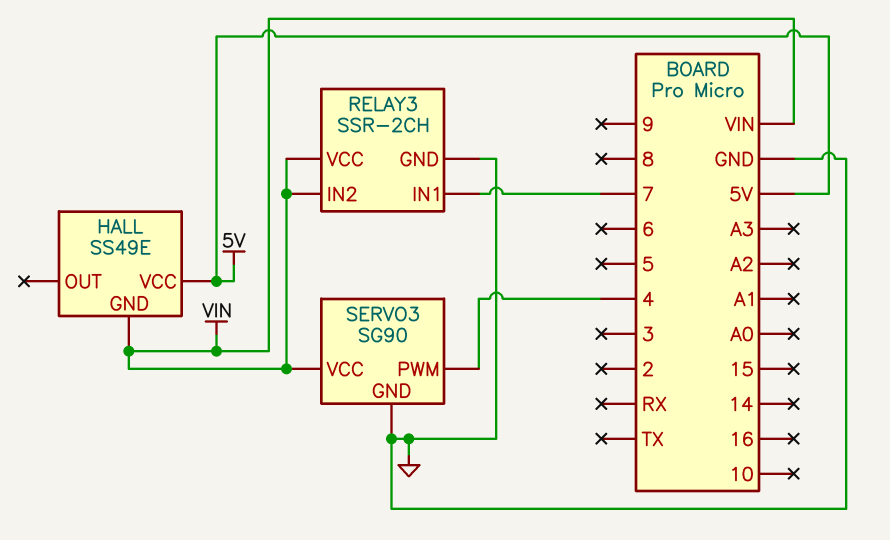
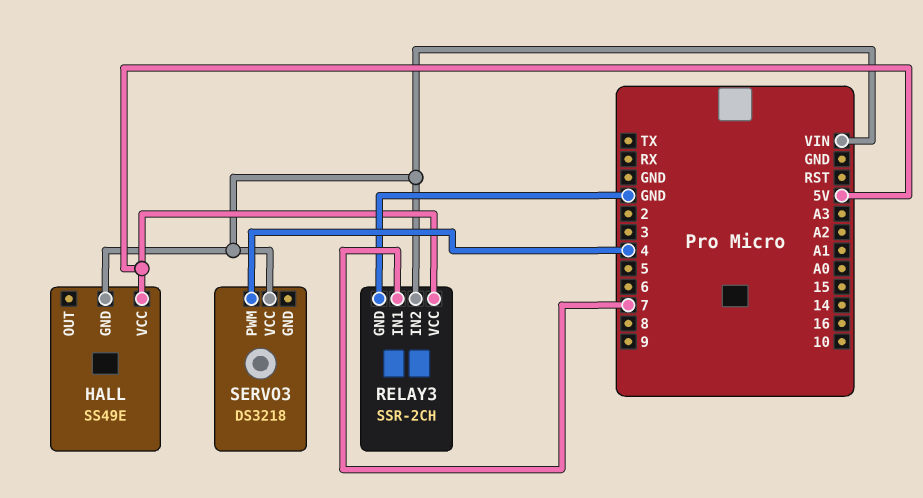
RELAY3 pin VCC: VIN -> 5V
SERVO3: SG90 -> DS3218
SERVO3 pin GND: GND -> none

